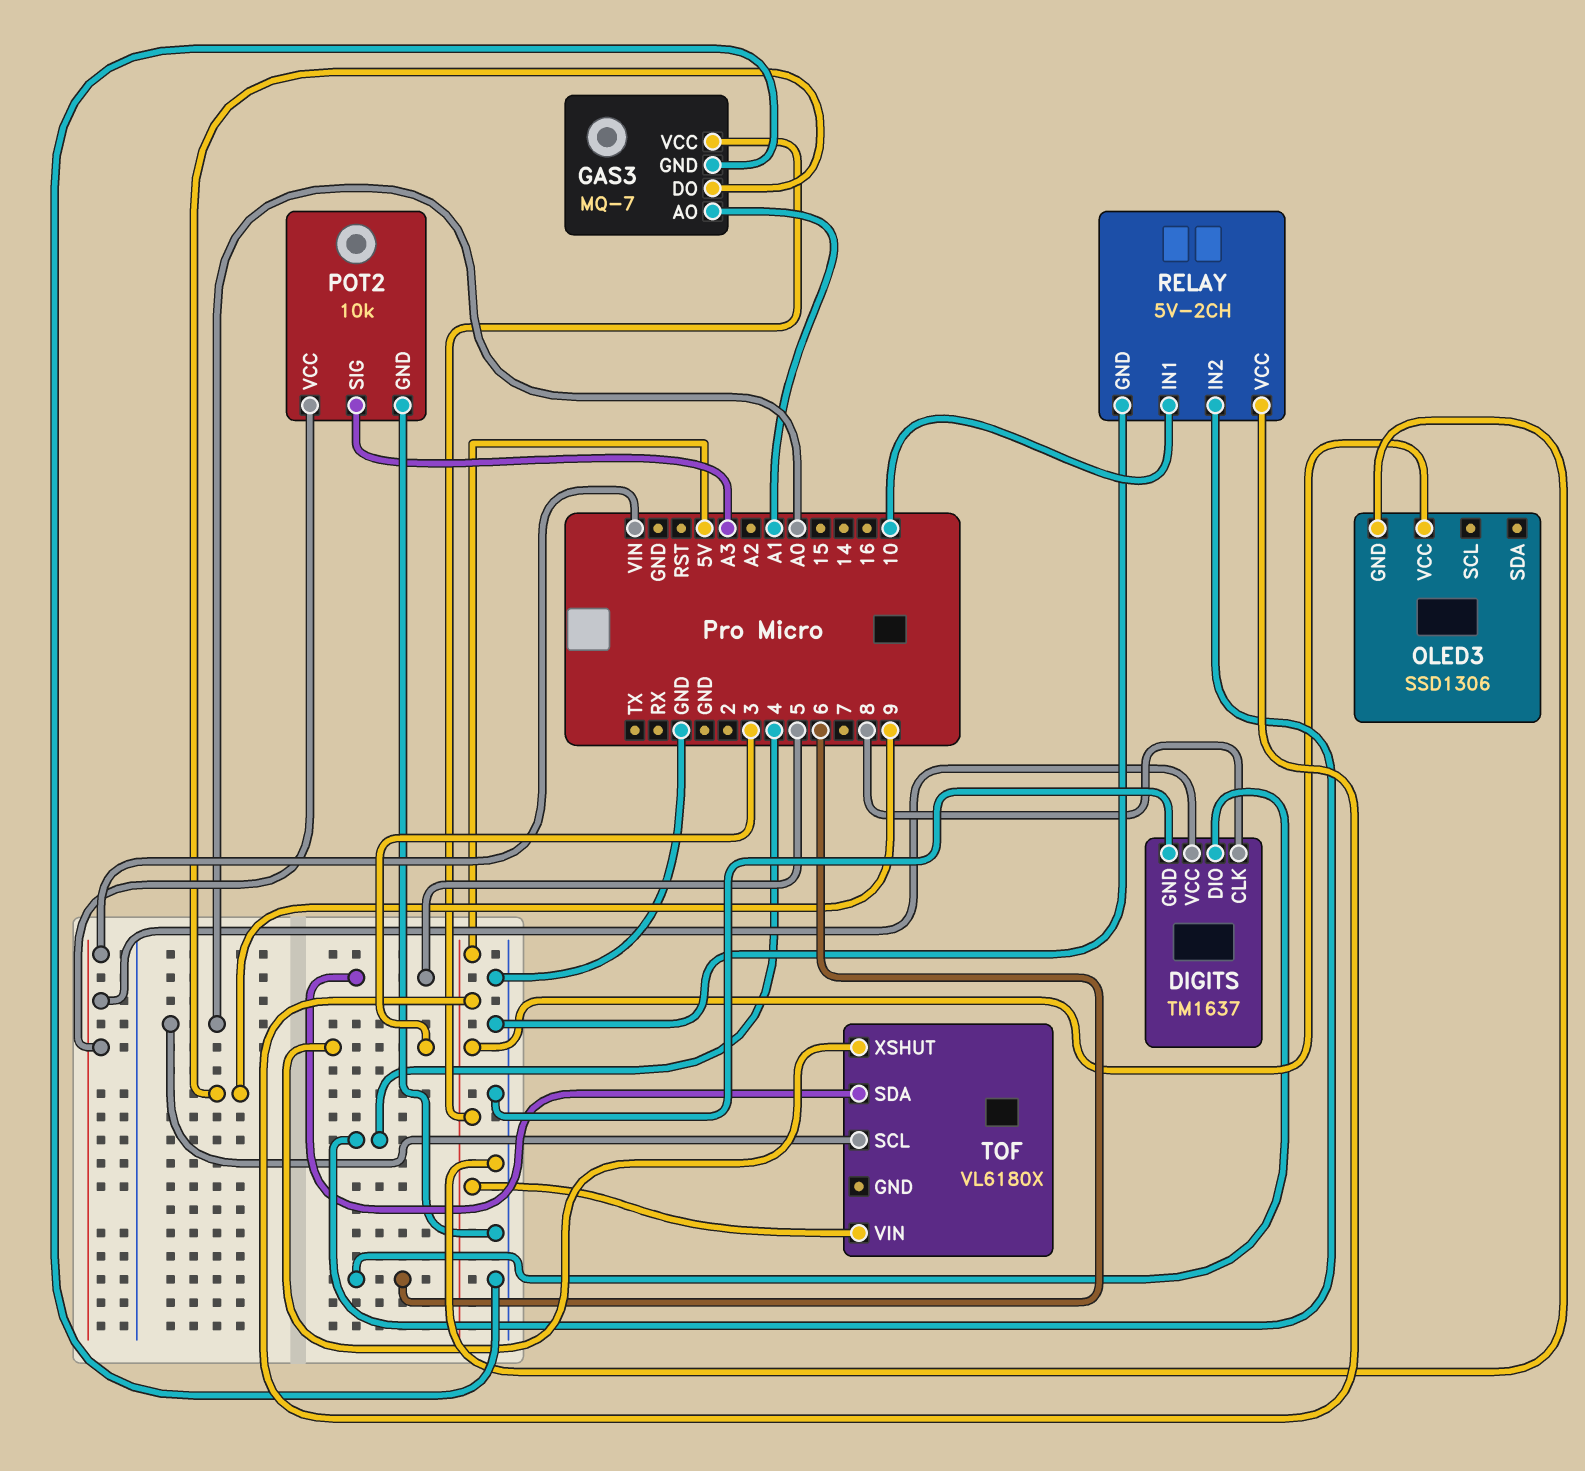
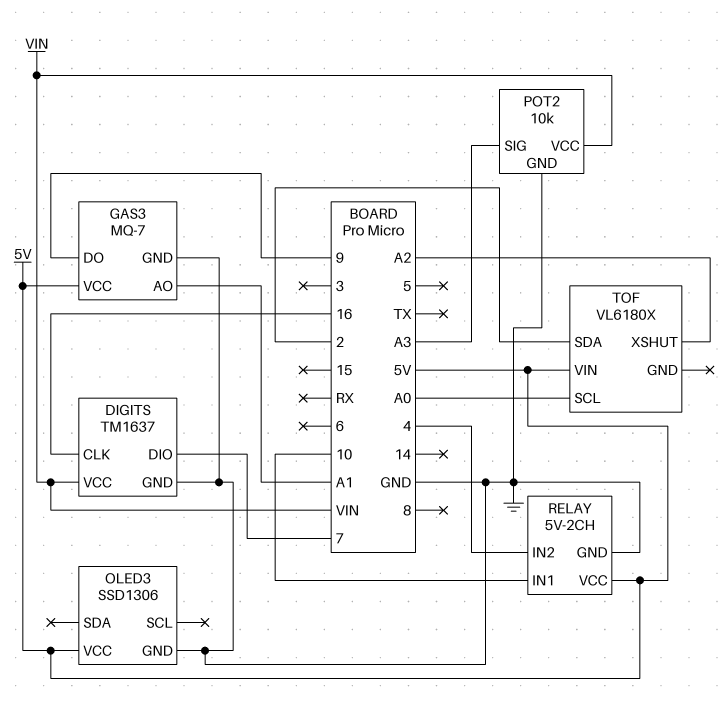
DIGITS pin CLK: 8 -> 16
DIGITS pin DIO: 6 -> 7
TOF pin SDA: 5 -> 2
TOF pin XSHUT: 3 -> A2

